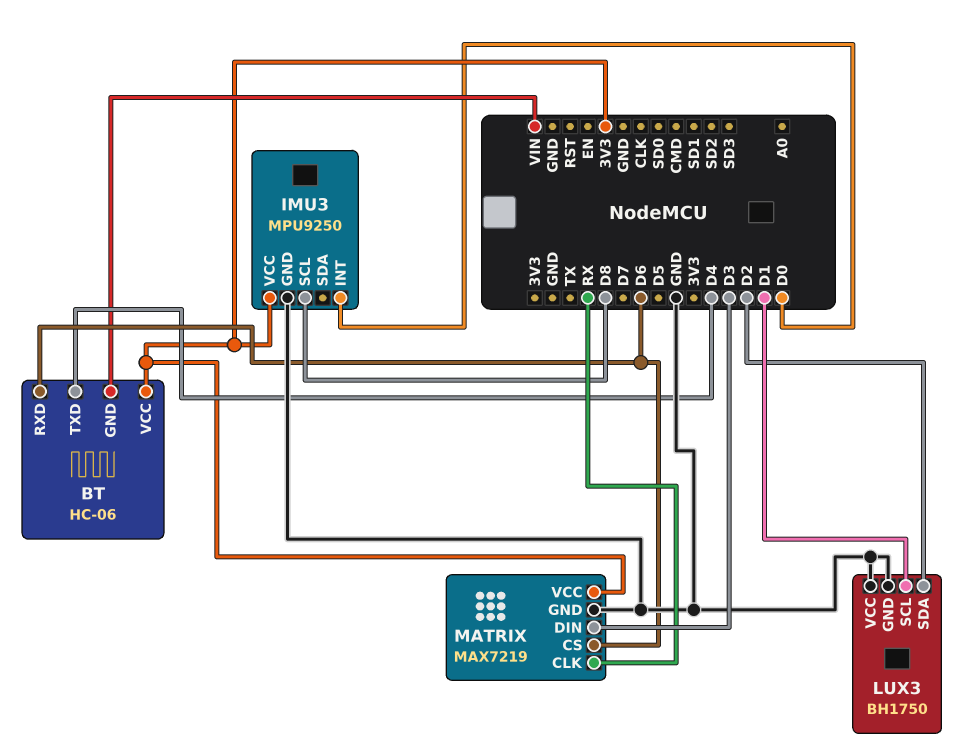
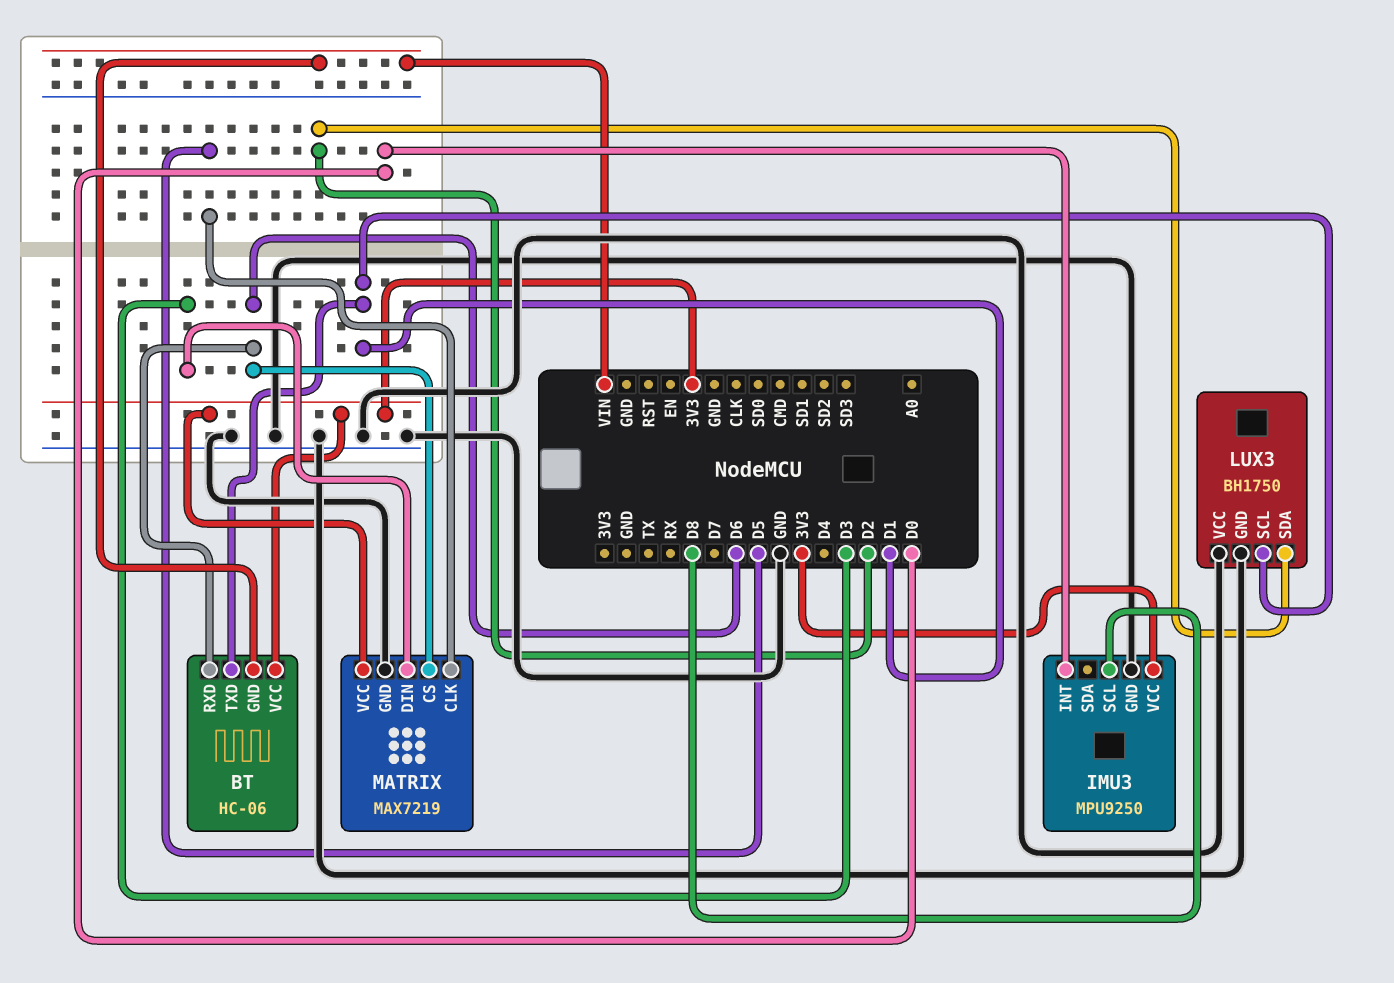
BT pin TXD: D4 -> D1
MATRIX pin CLK: RX -> D5

